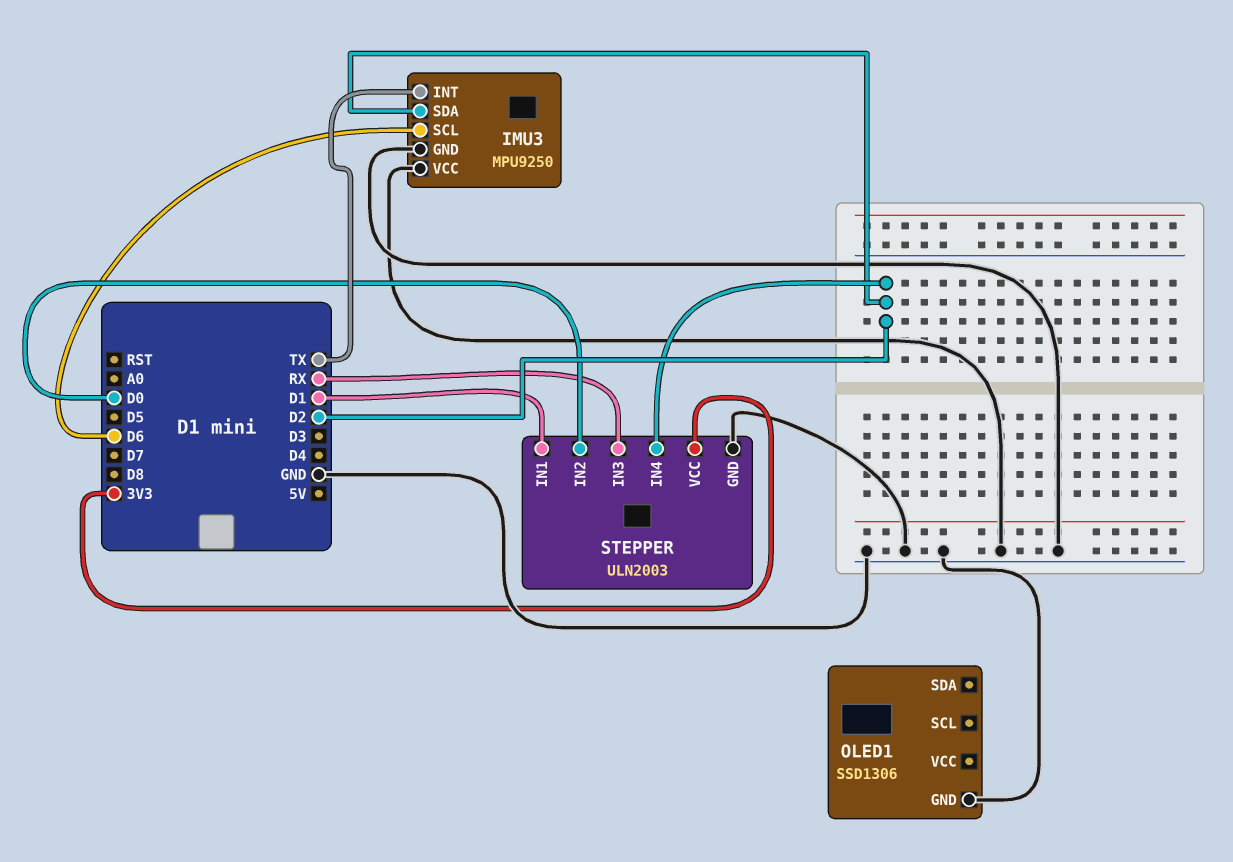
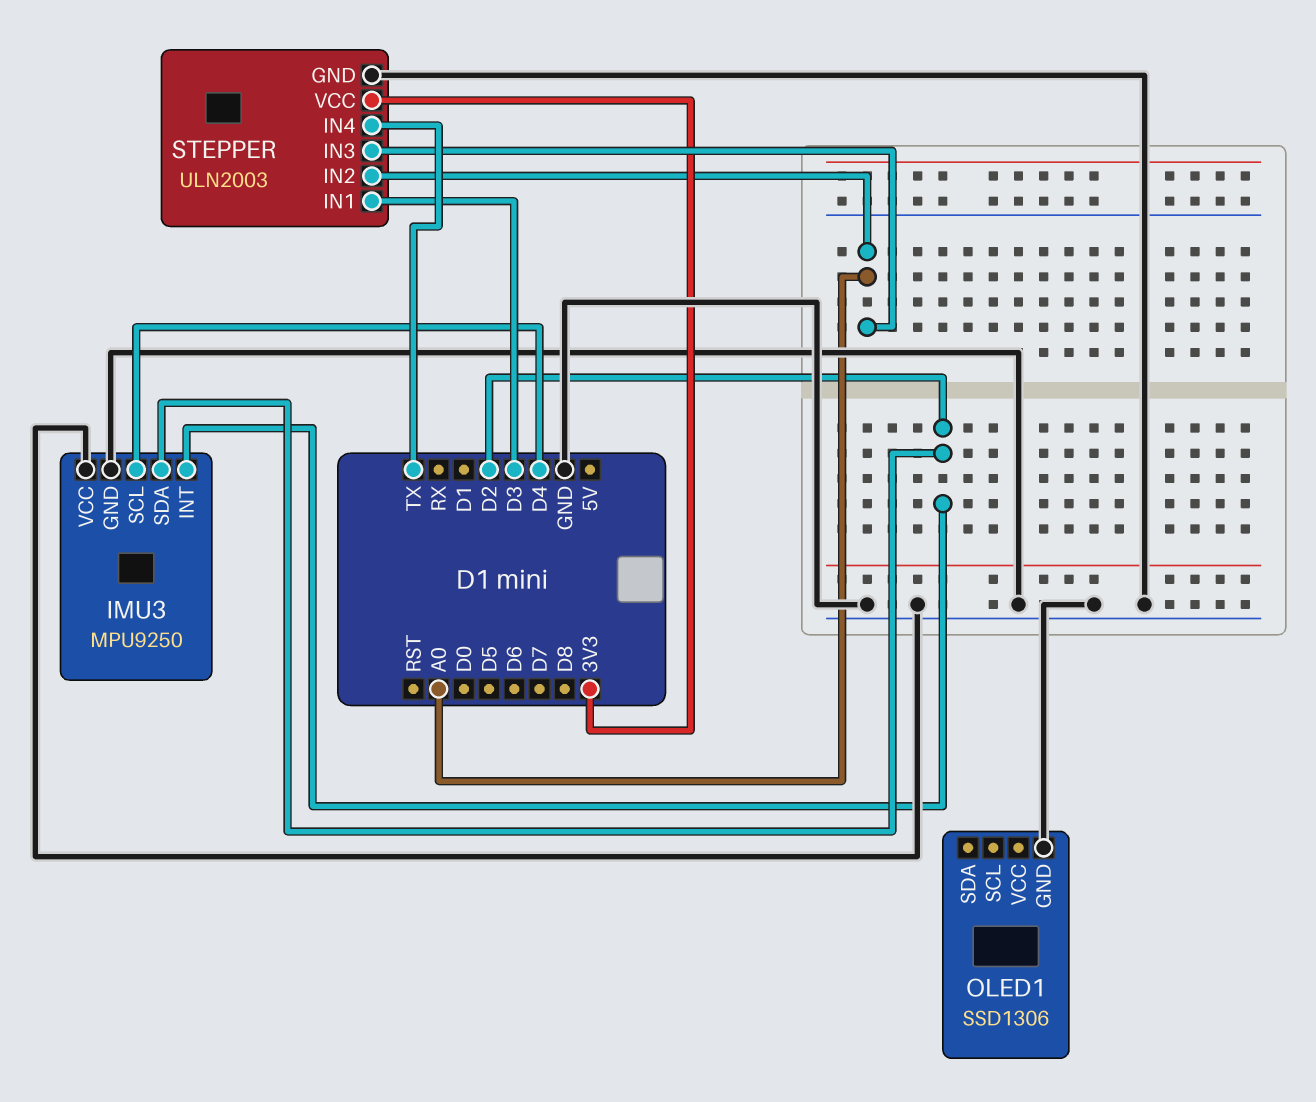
IMU3 pin INT: TX -> D2
IMU3 pin SCL: D6 -> D4
STEPPER pin IN1: D1 -> D3
STEPPER pin IN2: D0 -> A0
STEPPER pin IN3: RX -> A0
STEPPER pin IN4: D2 -> TX

